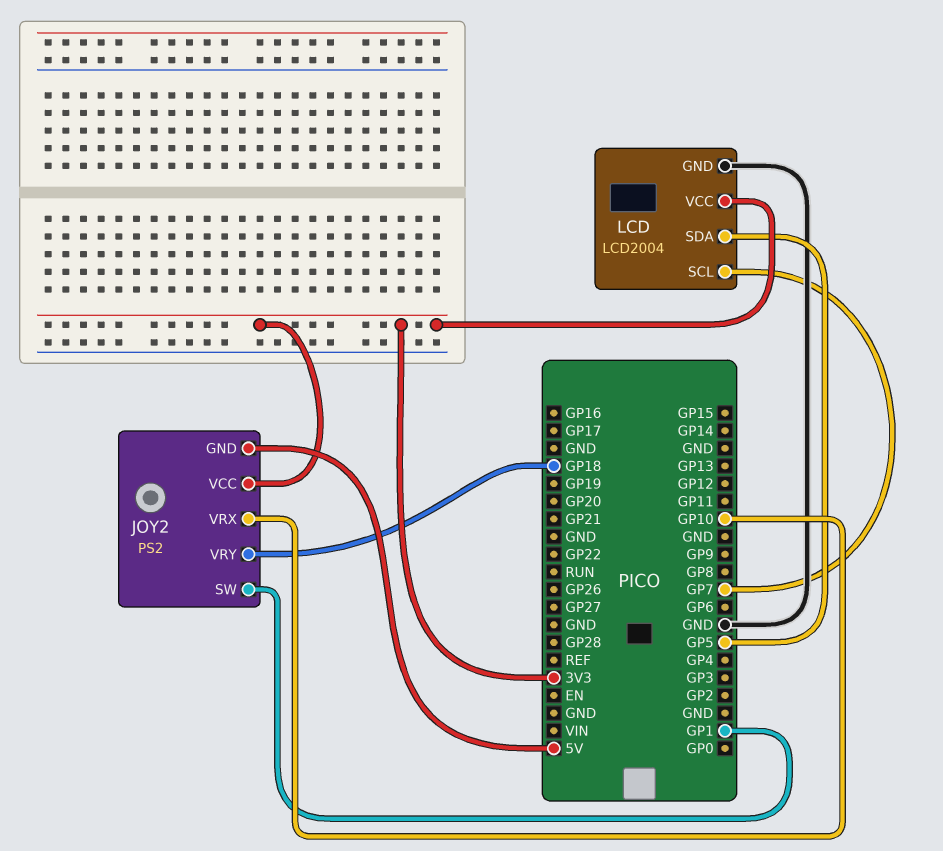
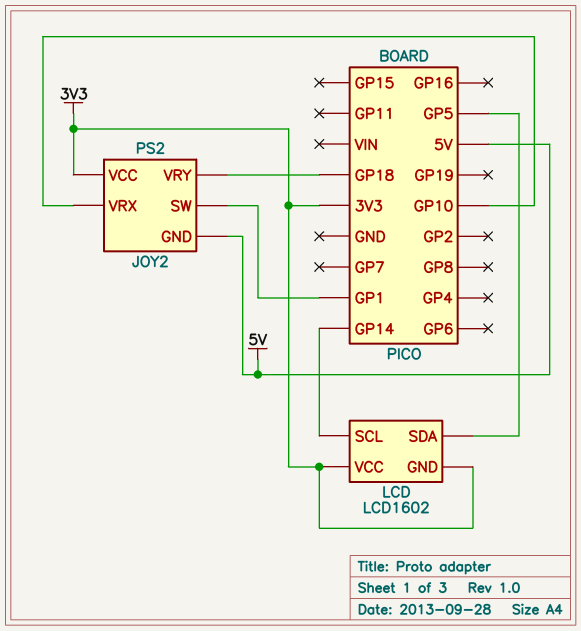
LCD: LCD2004 -> LCD1602
LCD pin GND: GND -> 3V3
LCD pin SCL: GP7 -> GP14

